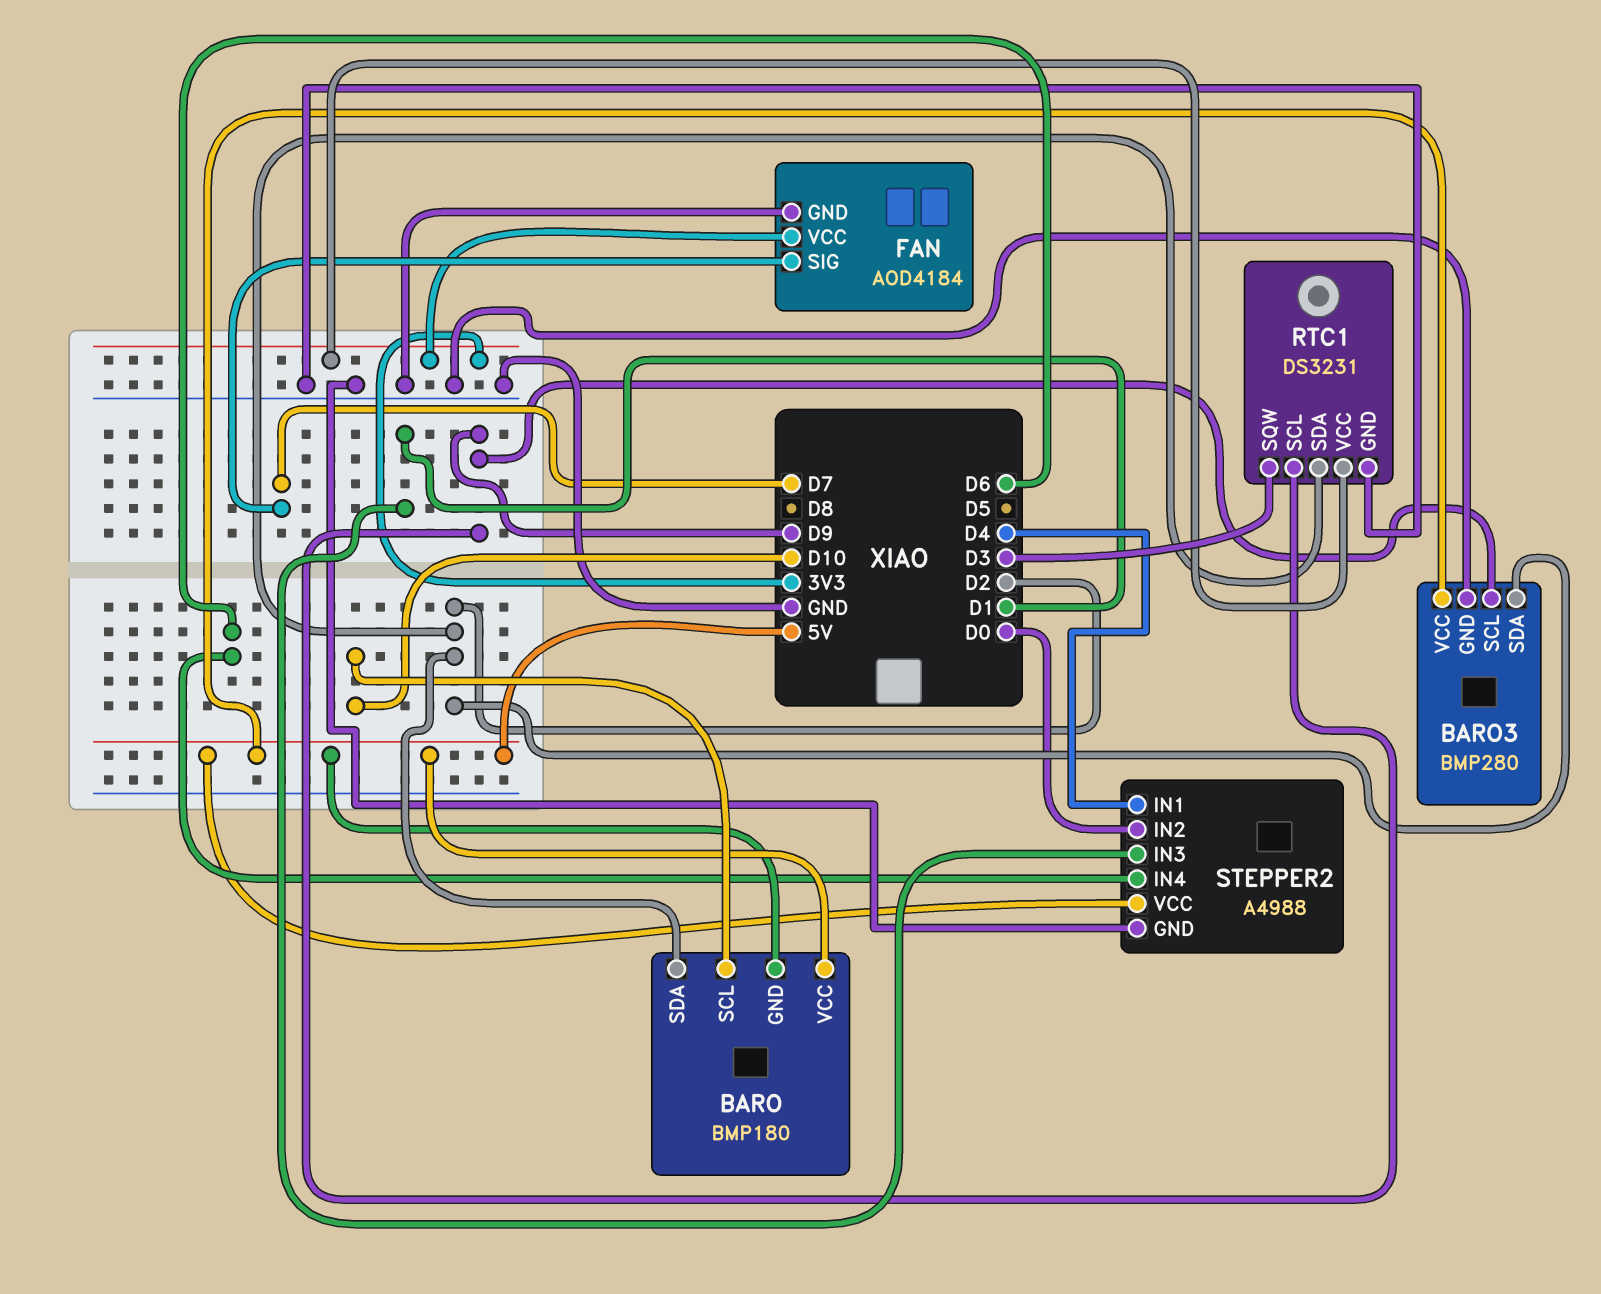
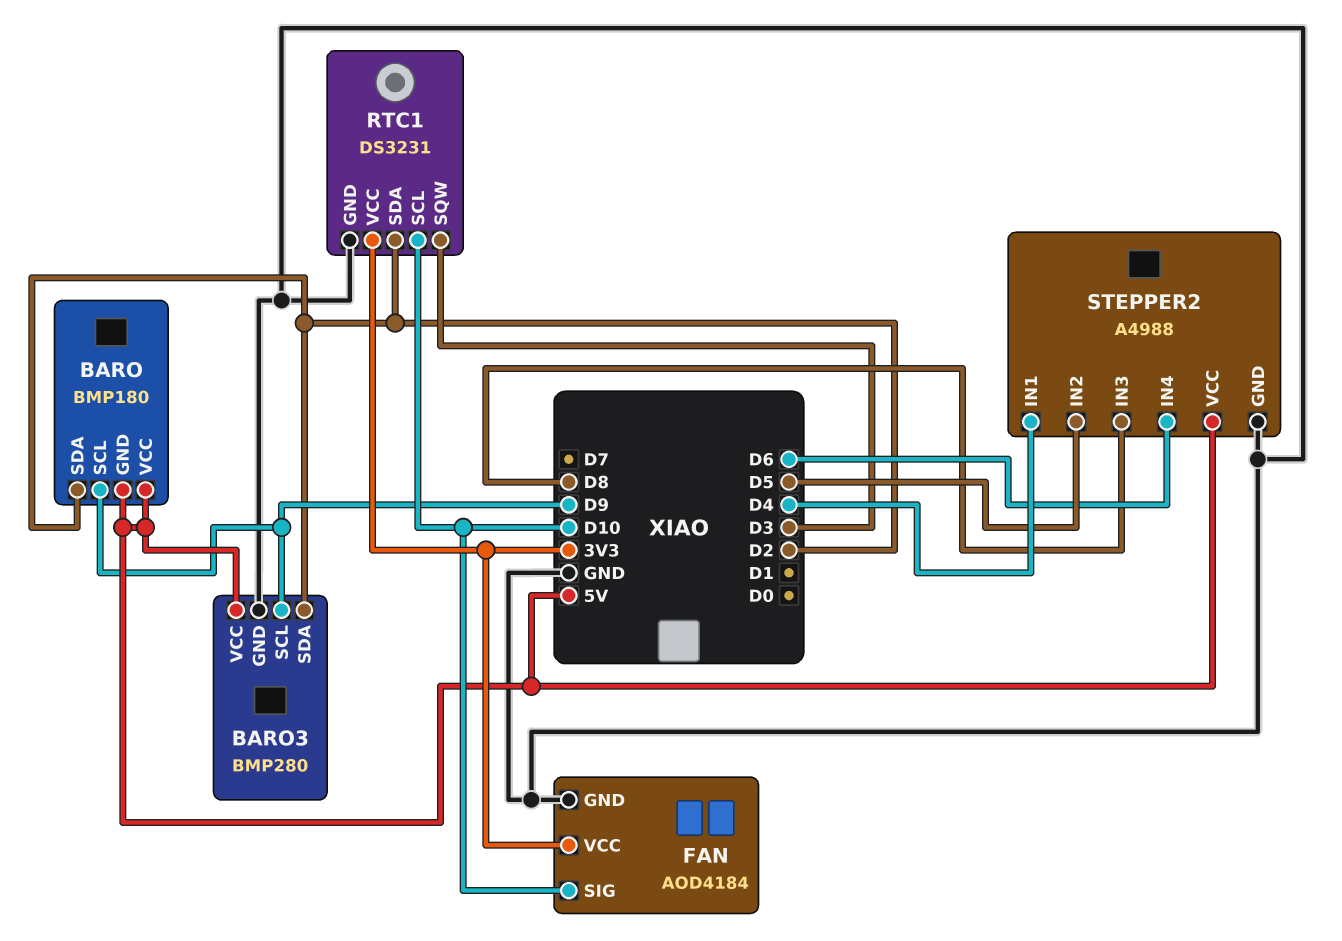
BARO pin SCL: D10 -> D9
FAN pin SIG: D7 -> D10
RTC1 pin SCL: D9 -> D10
STEPPER2 pin IN2: D0 -> D5
STEPPER2 pin IN3: D1 -> D8

